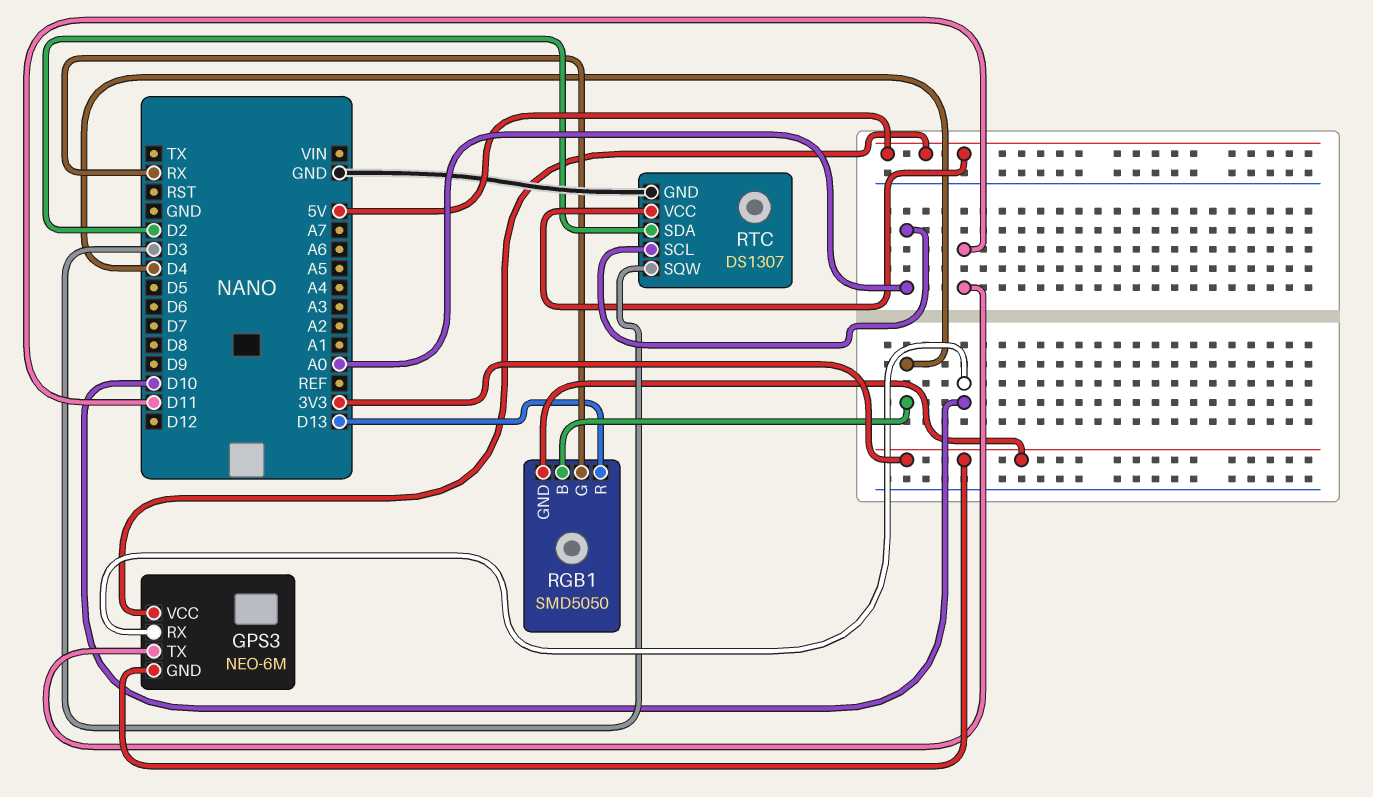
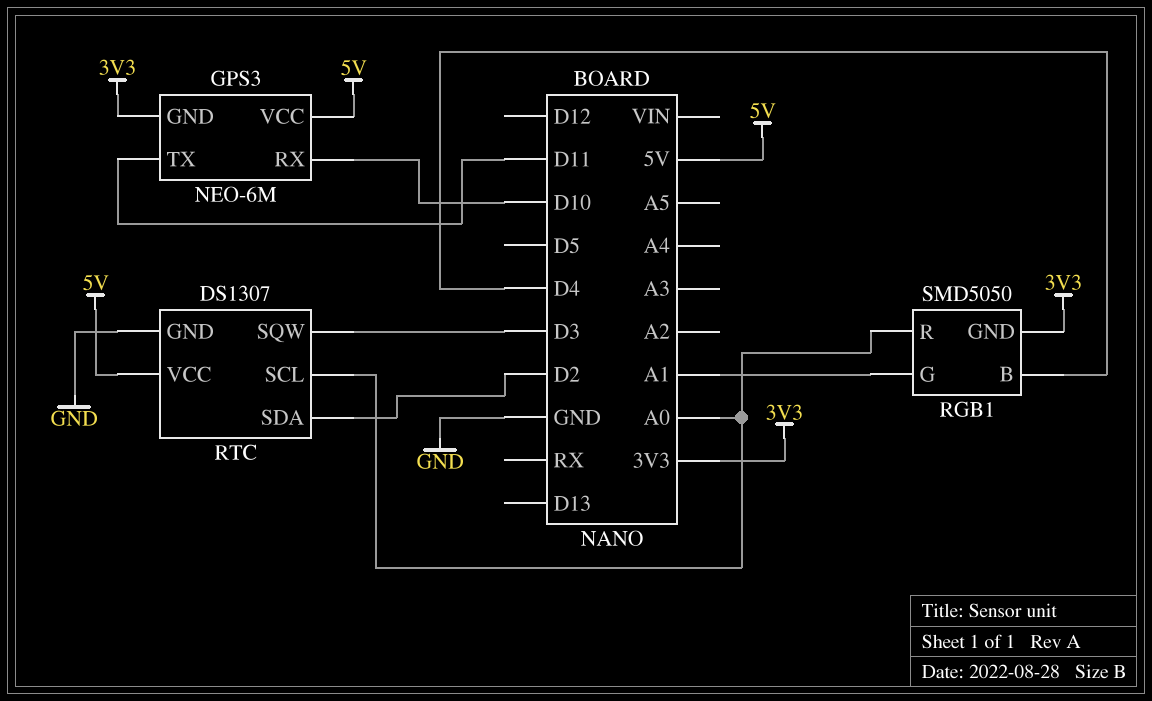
RGB1 pin G: RX -> A1
RGB1 pin R: D13 -> A0

